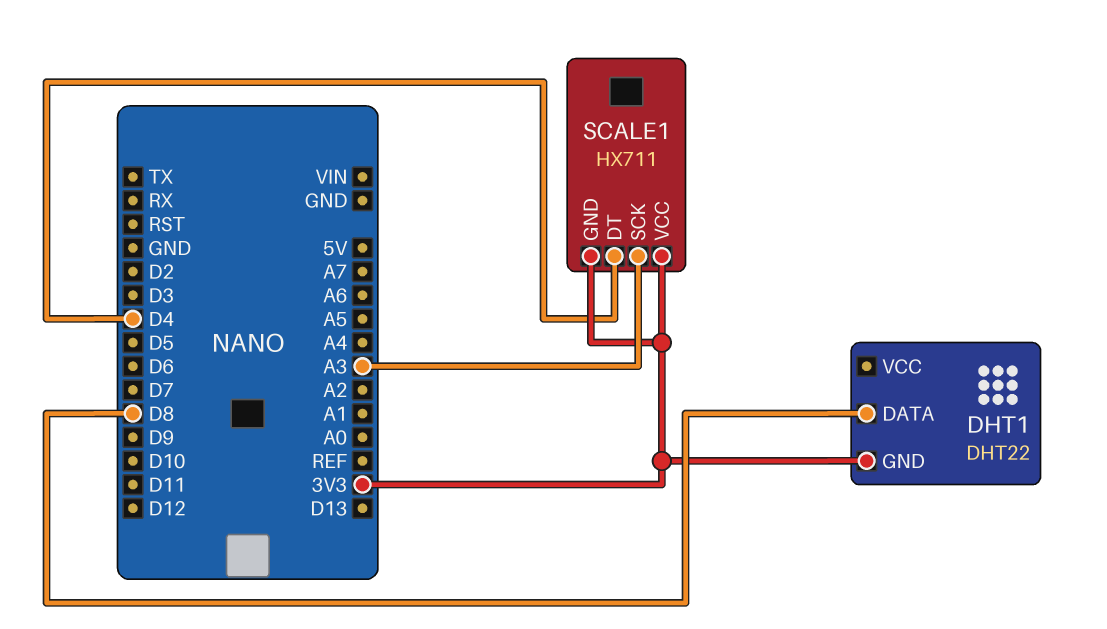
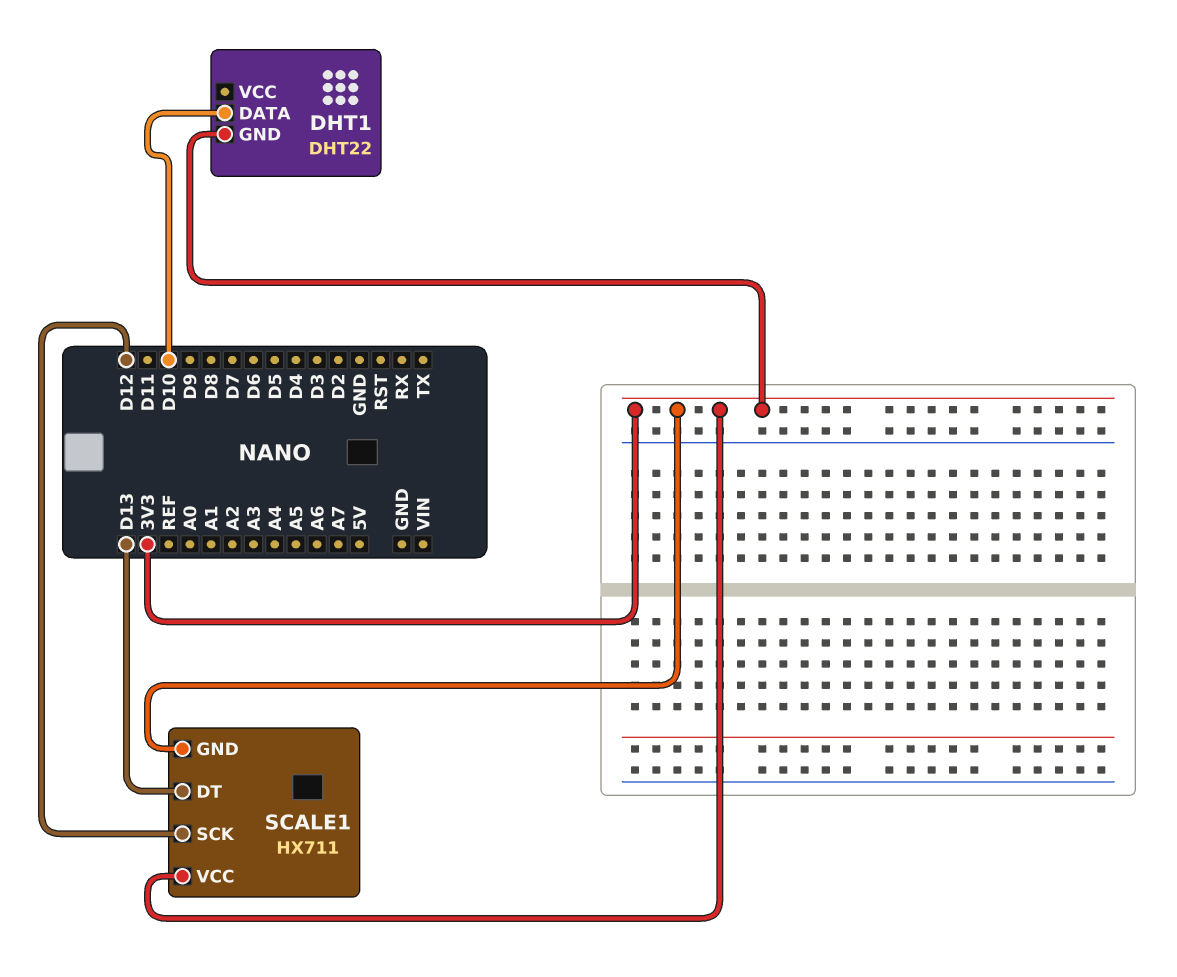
DHT1 pin DATA: D8 -> D10
SCALE1 pin DT: D4 -> D13
SCALE1 pin SCK: A3 -> D12

